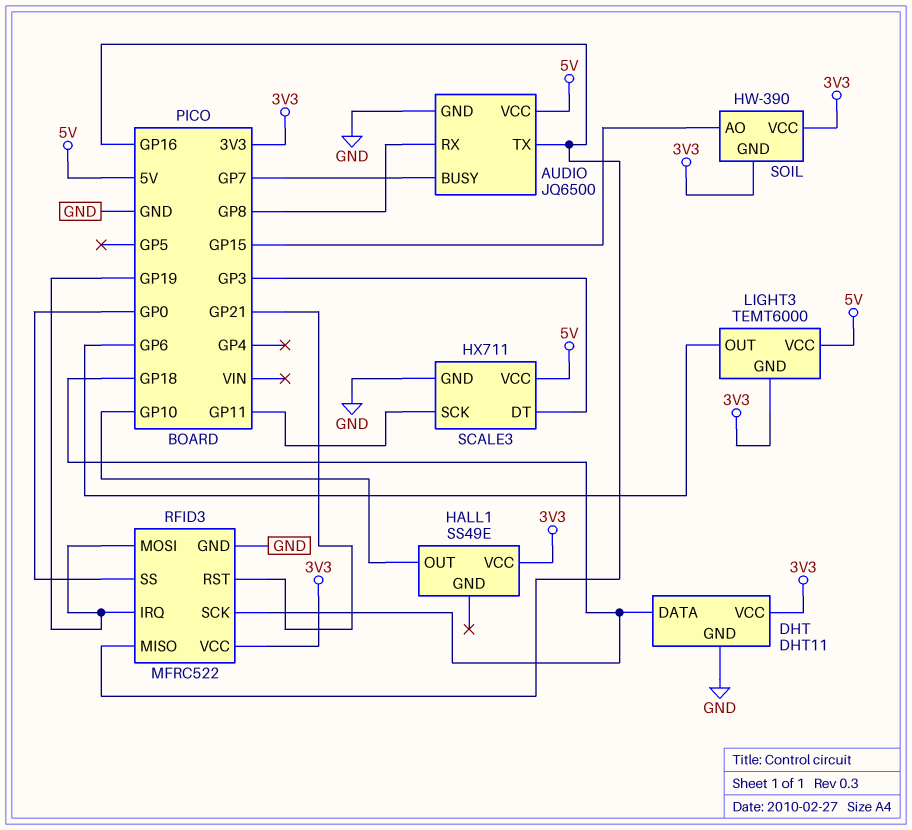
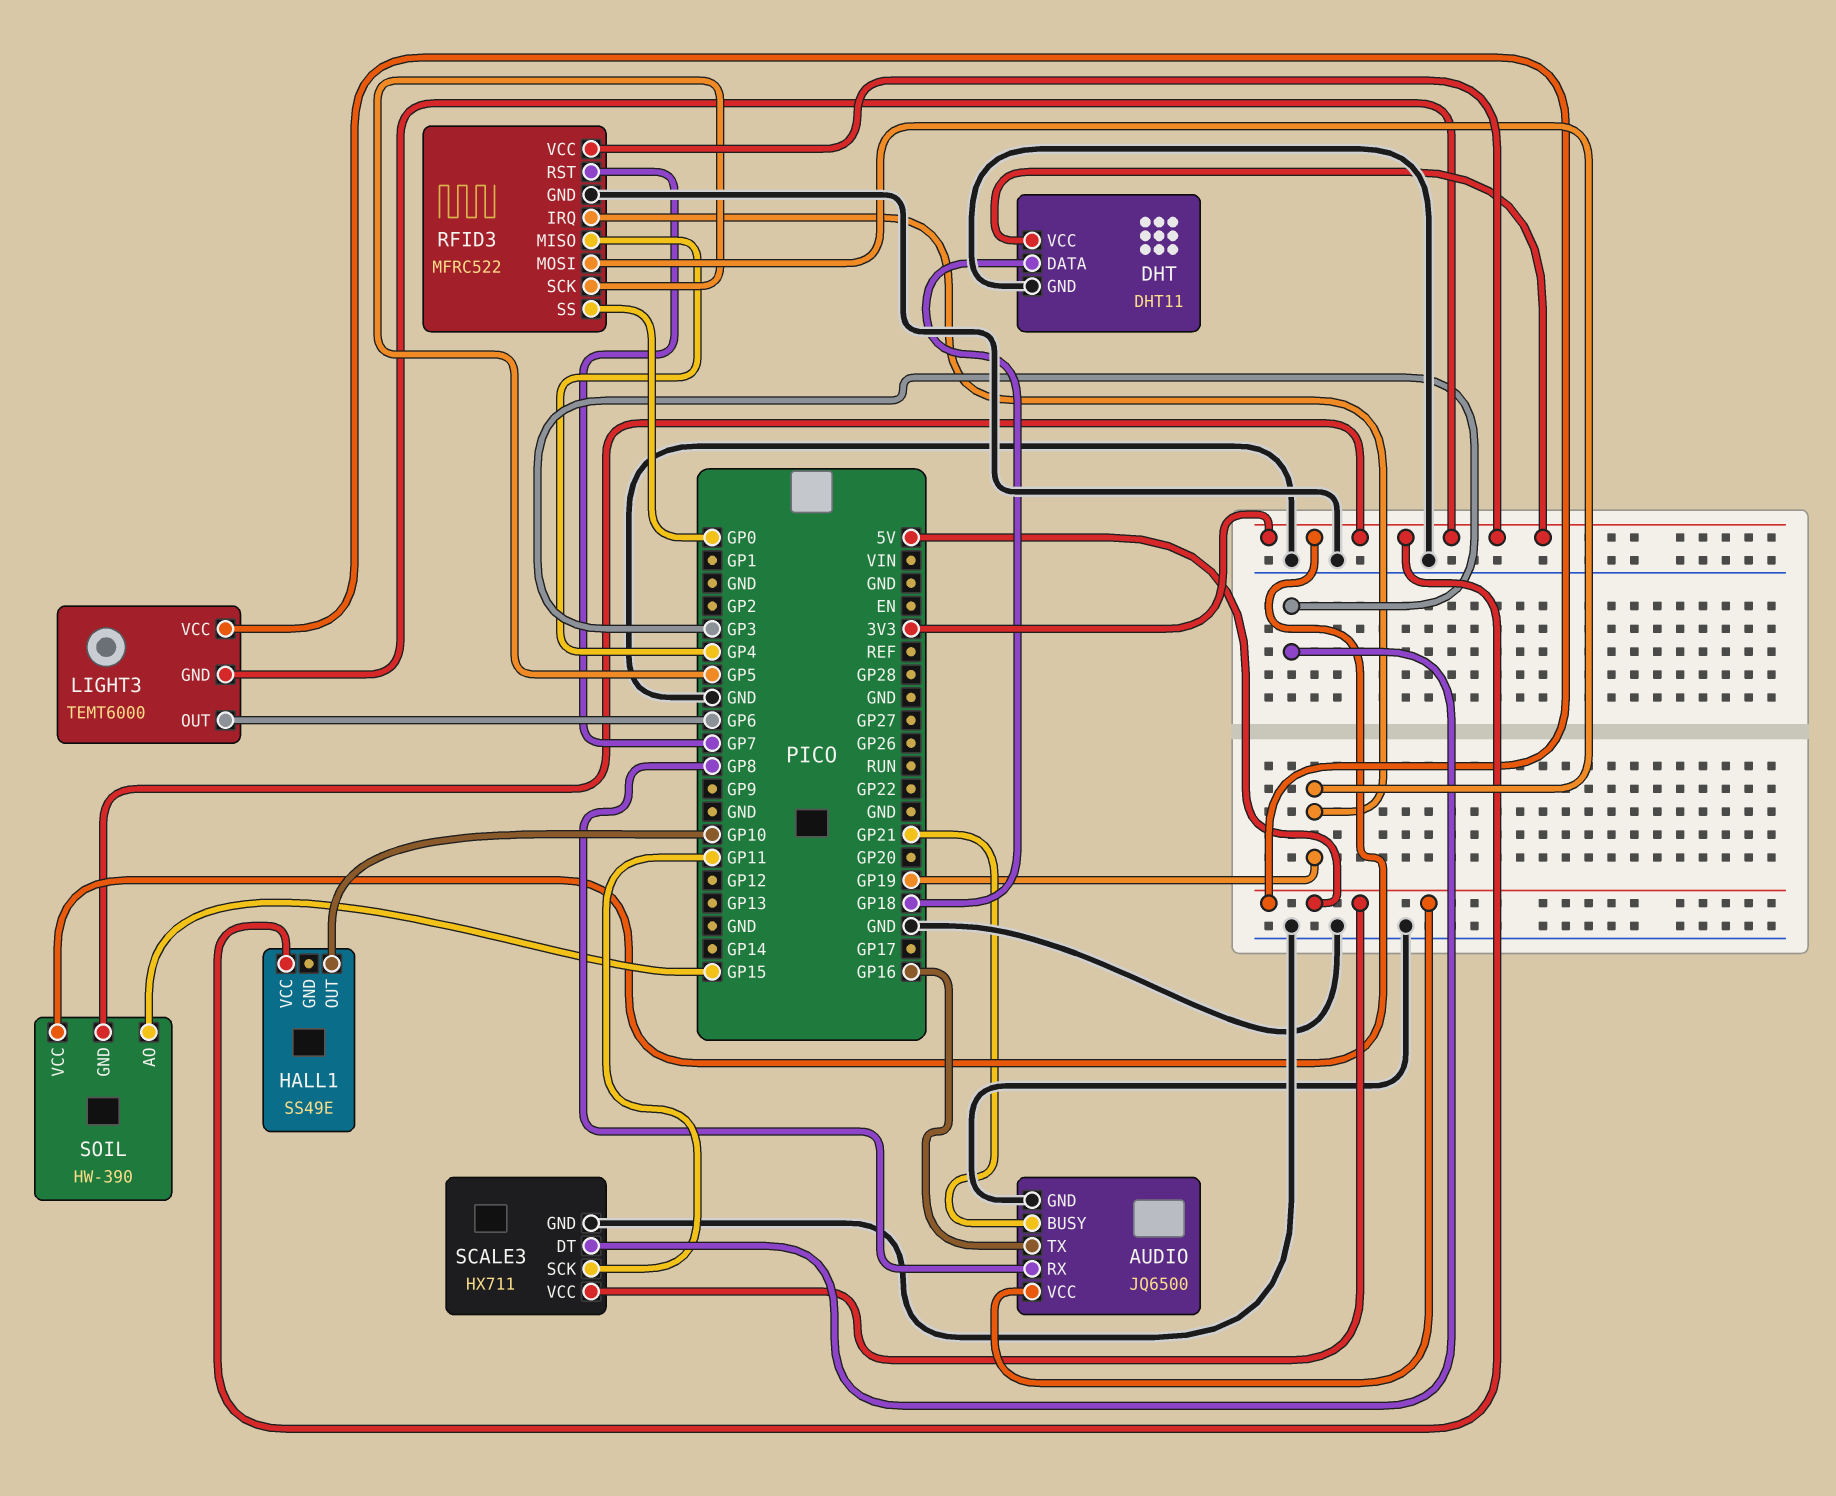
AUDIO pin BUSY: GP7 -> GP21
RFID3 pin MISO: GP16 -> GP4
RFID3 pin RST: GP21 -> GP7
RFID3 pin SCK: GP18 -> GP5

